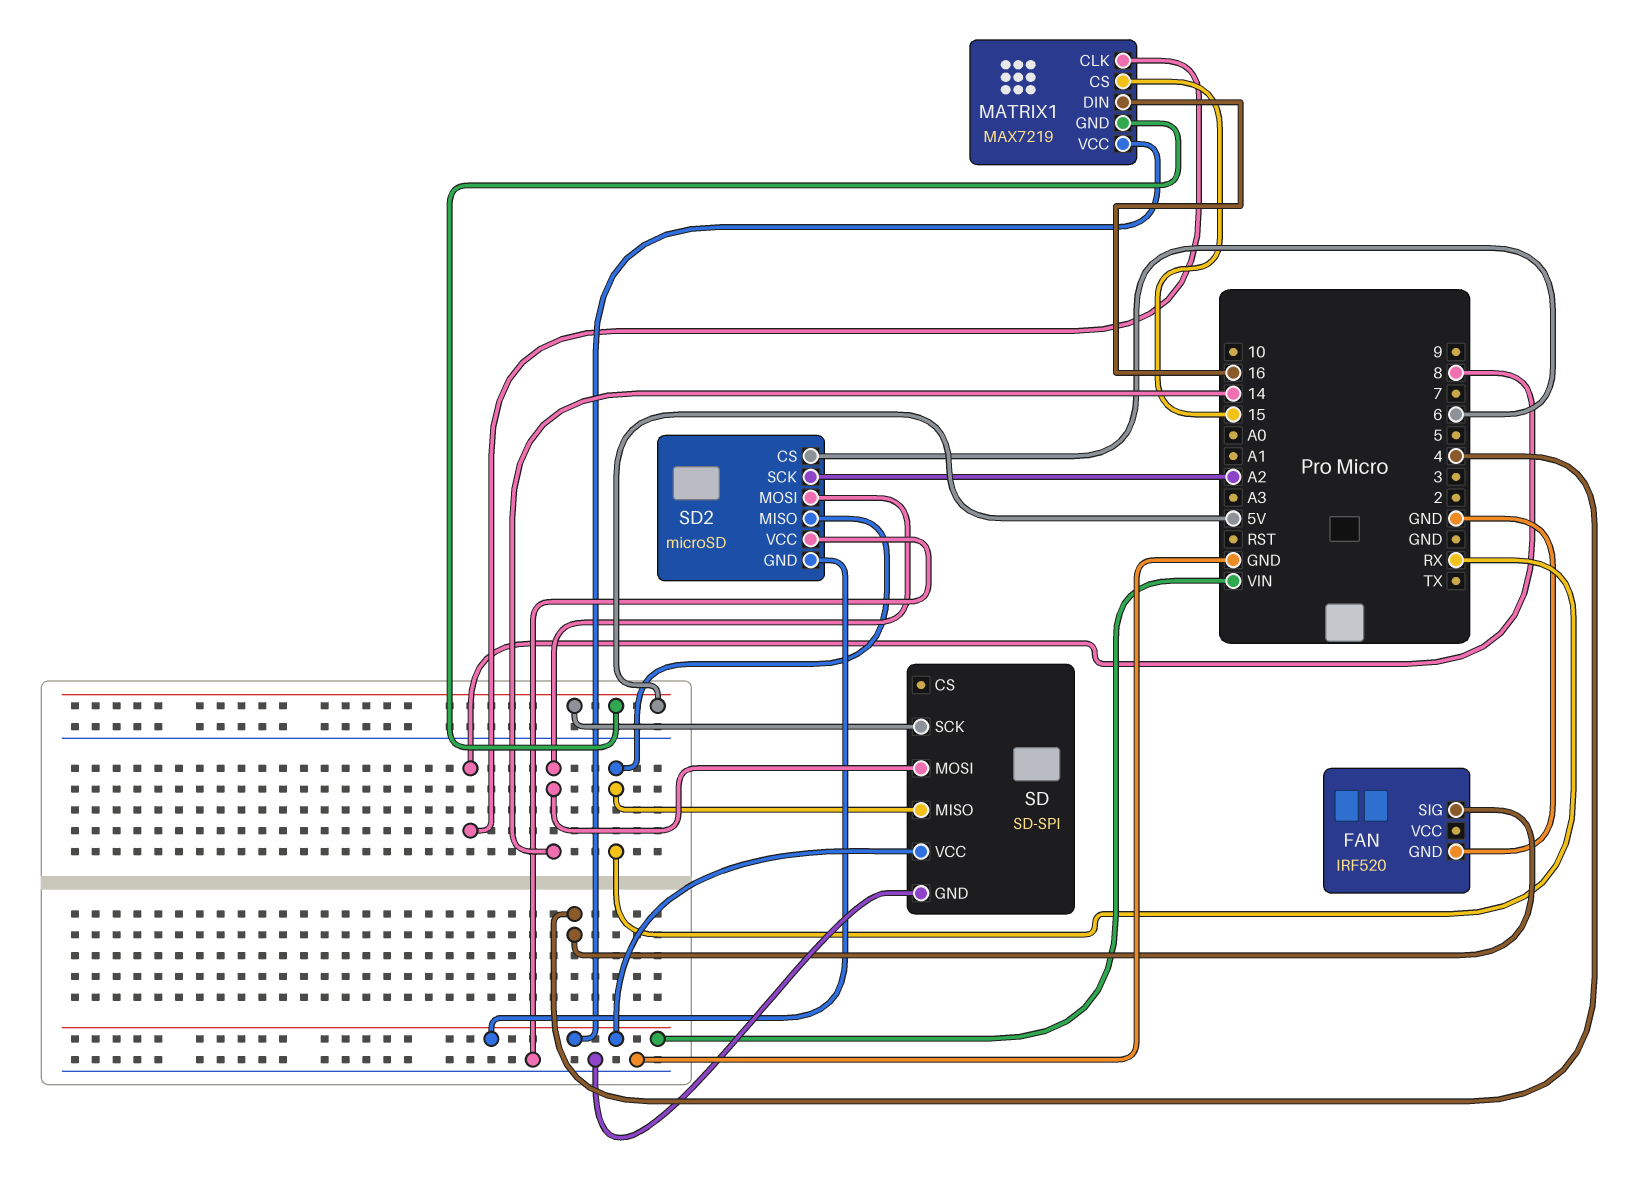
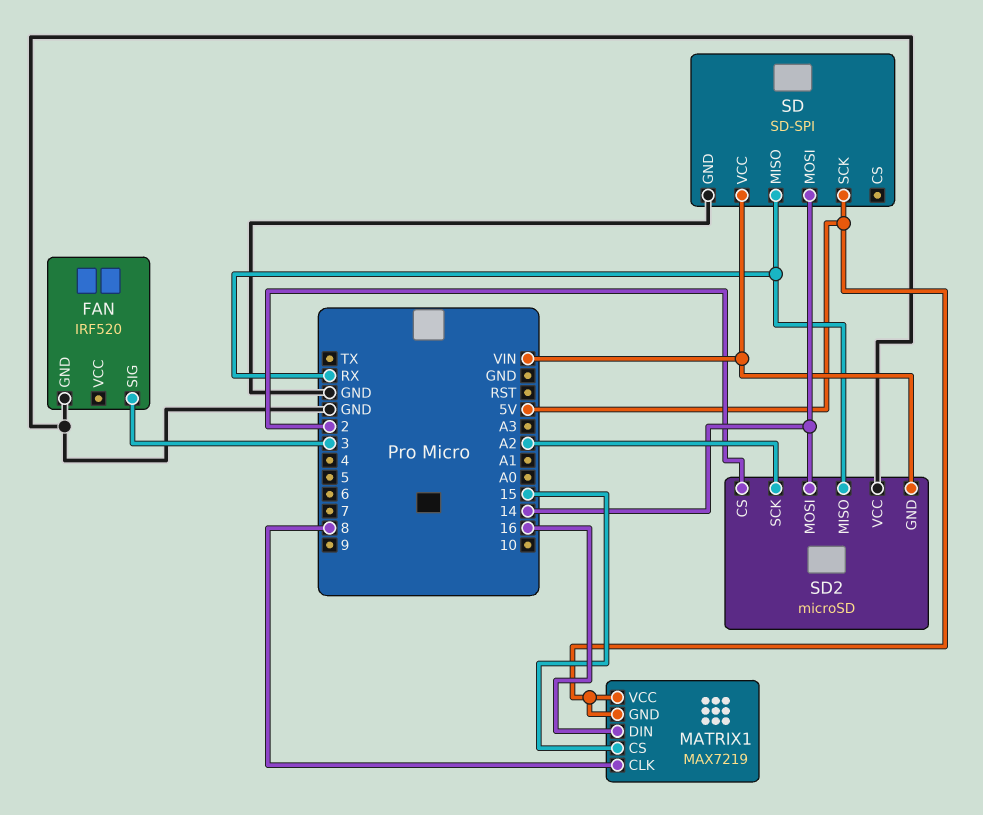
FAN pin SIG: 4 -> 3
MATRIX1 pin VCC: VIN -> 5V
SD2 pin CS: 6 -> 2

